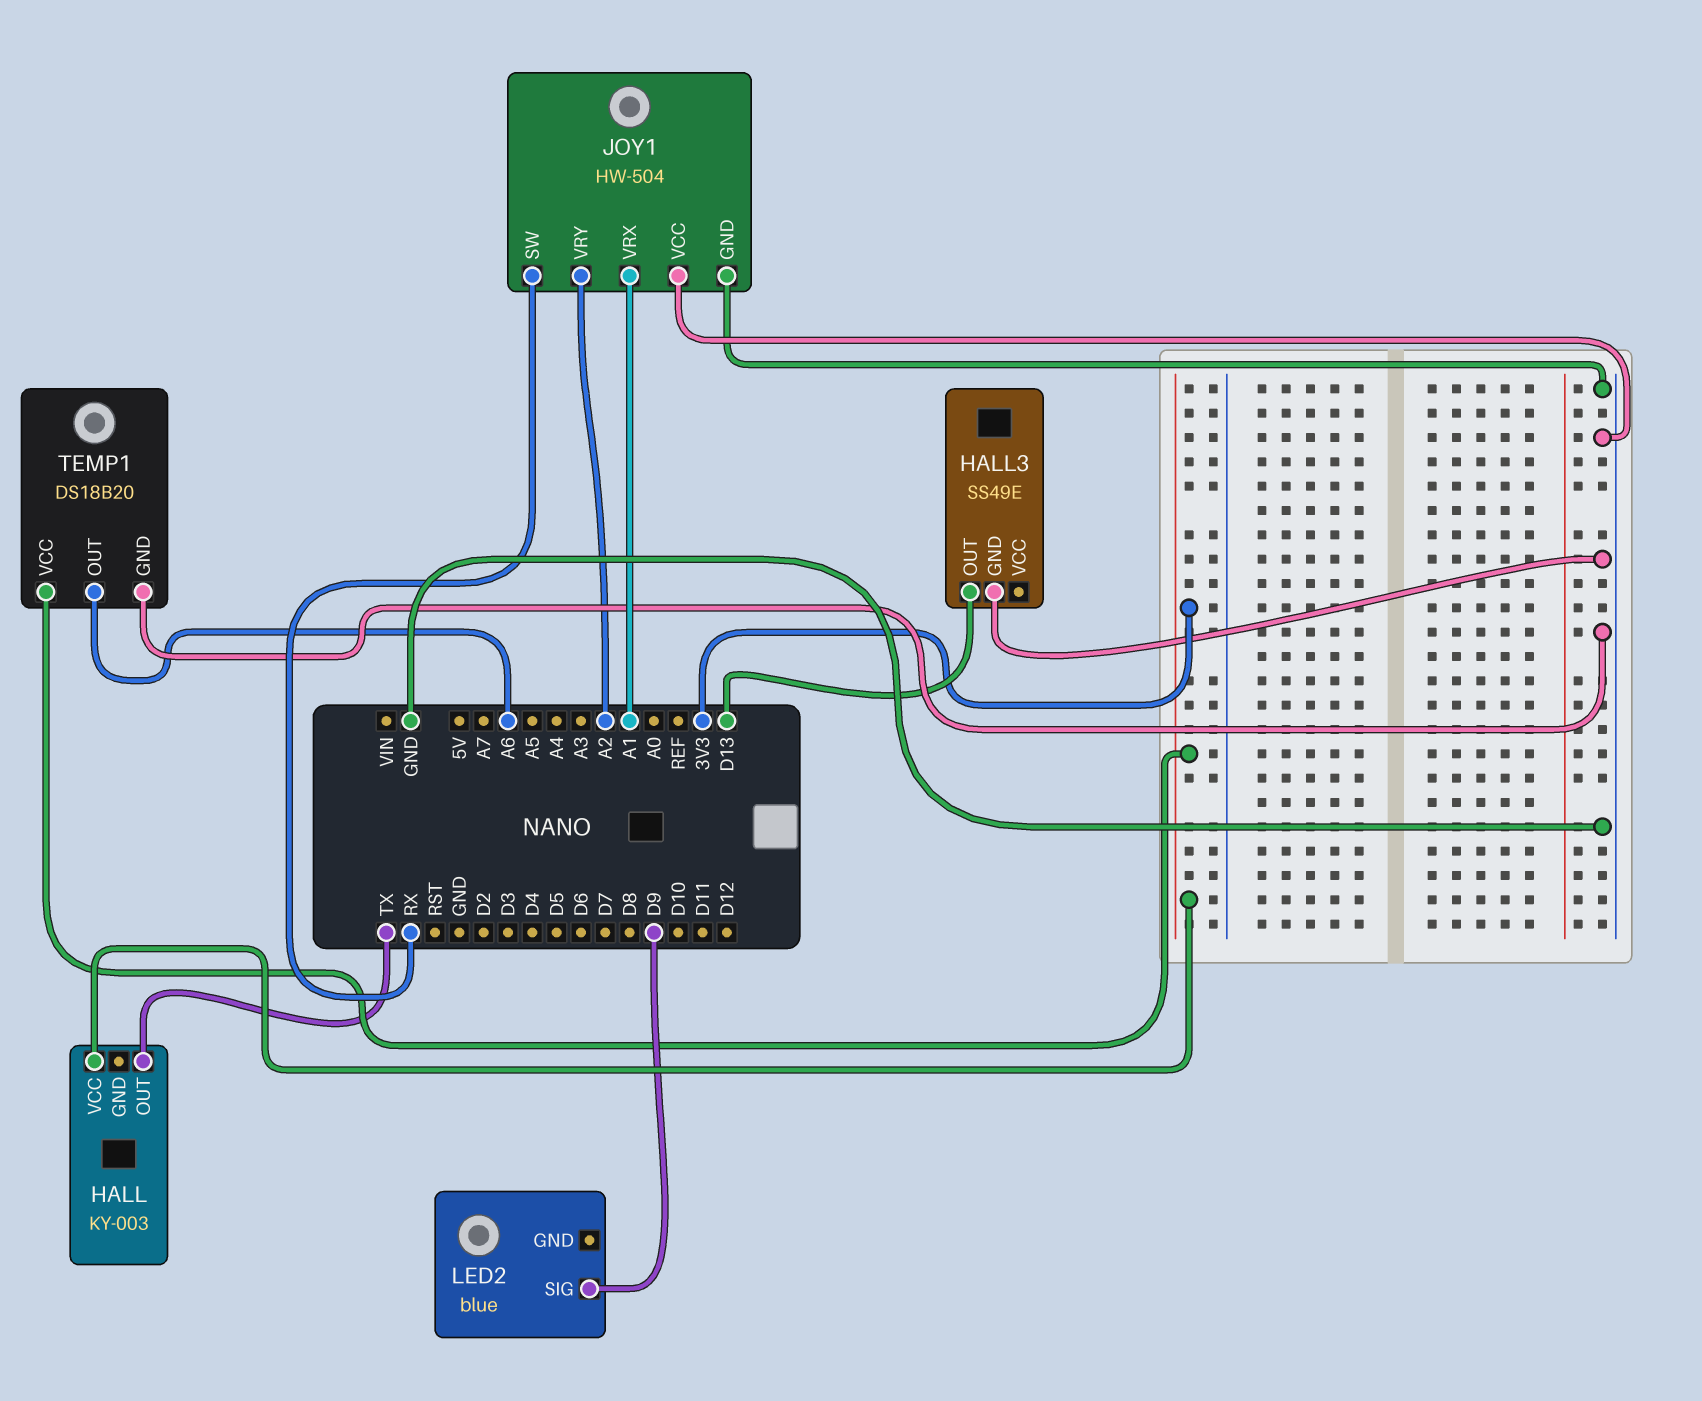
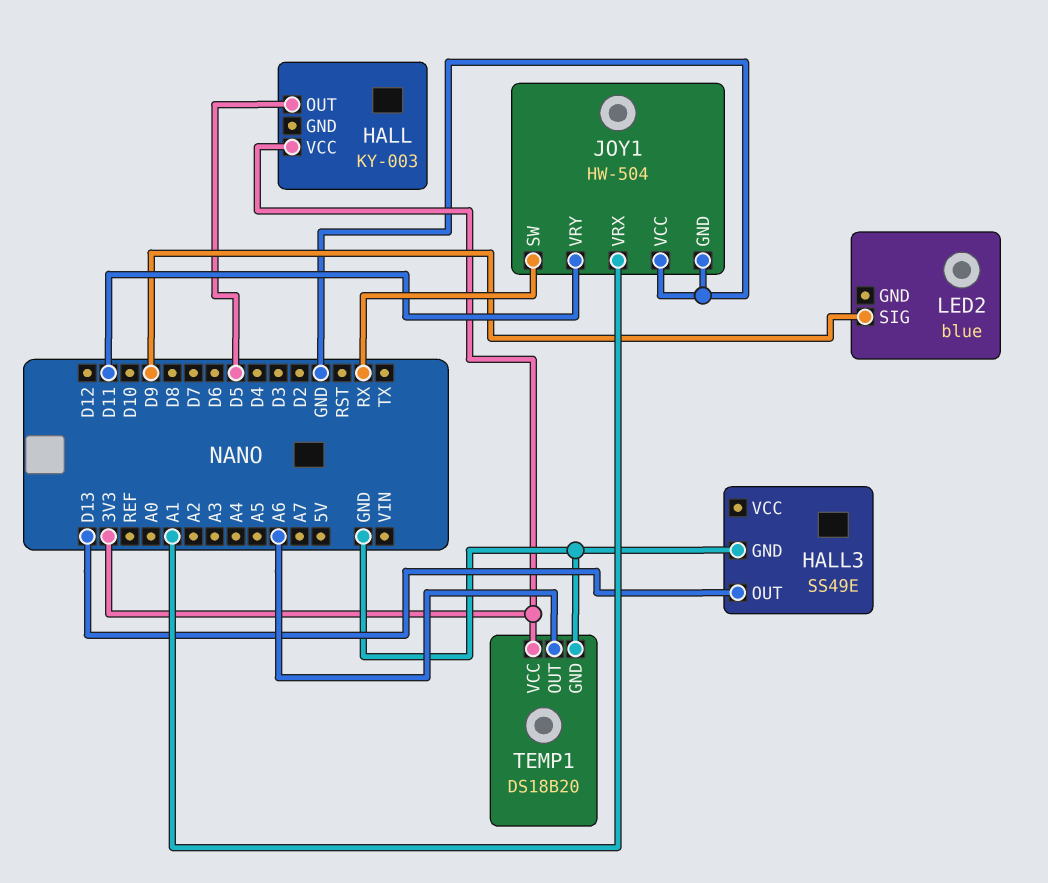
HALL pin OUT: TX -> D5
JOY1 pin VRY: A2 -> D11

